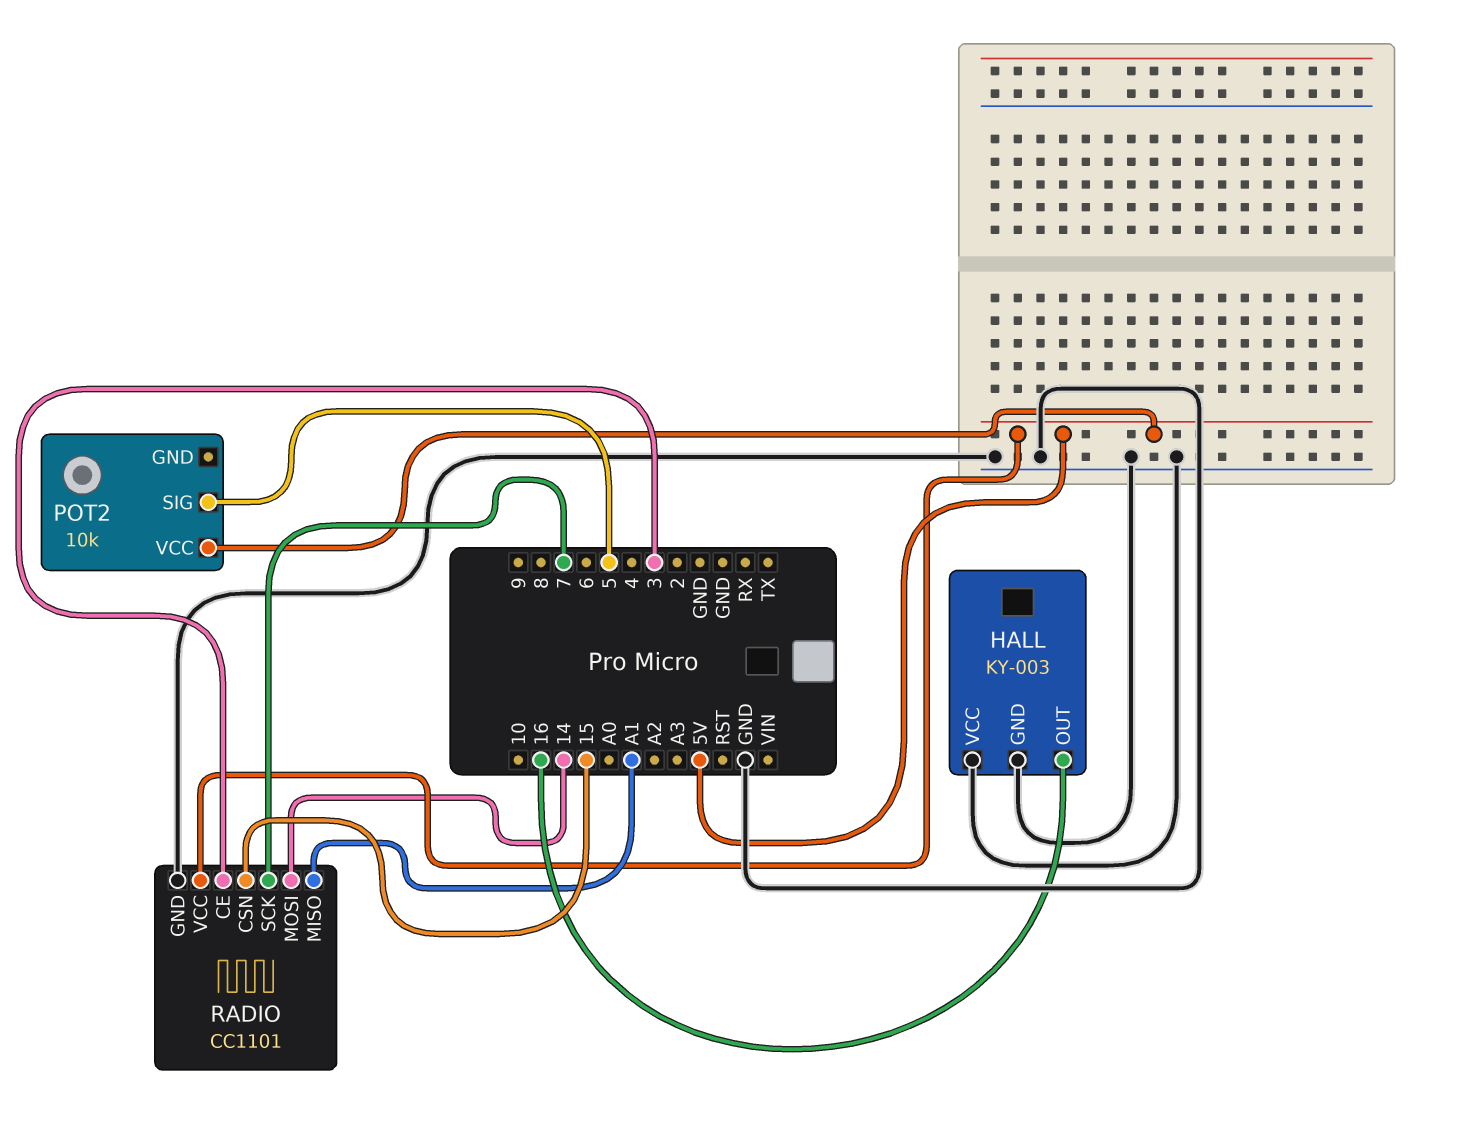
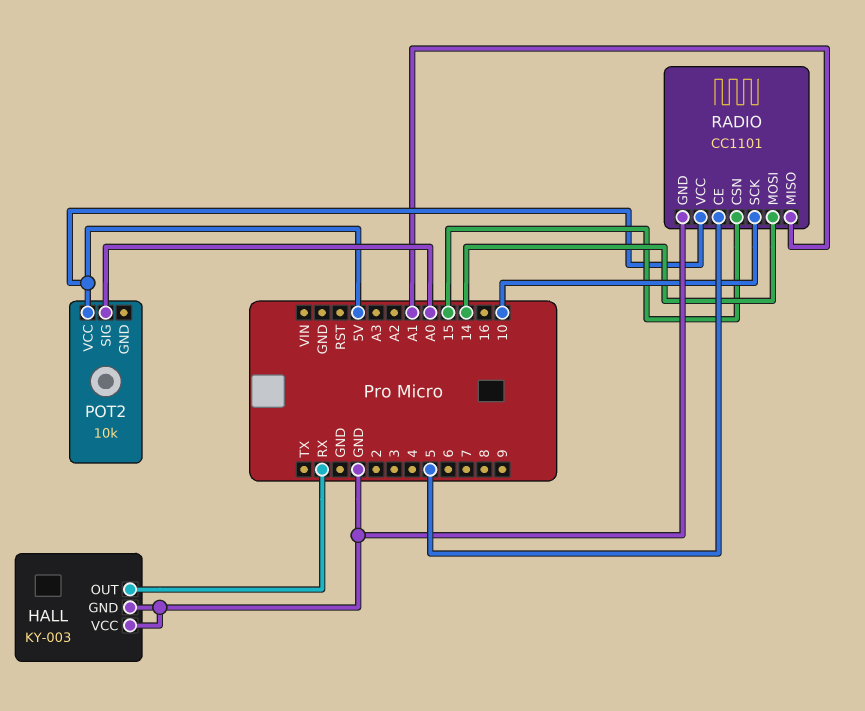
HALL pin OUT: 16 -> RX
POT2 pin SIG: 5 -> A0
RADIO pin CE: 3 -> 5
RADIO pin SCK: 7 -> 10

